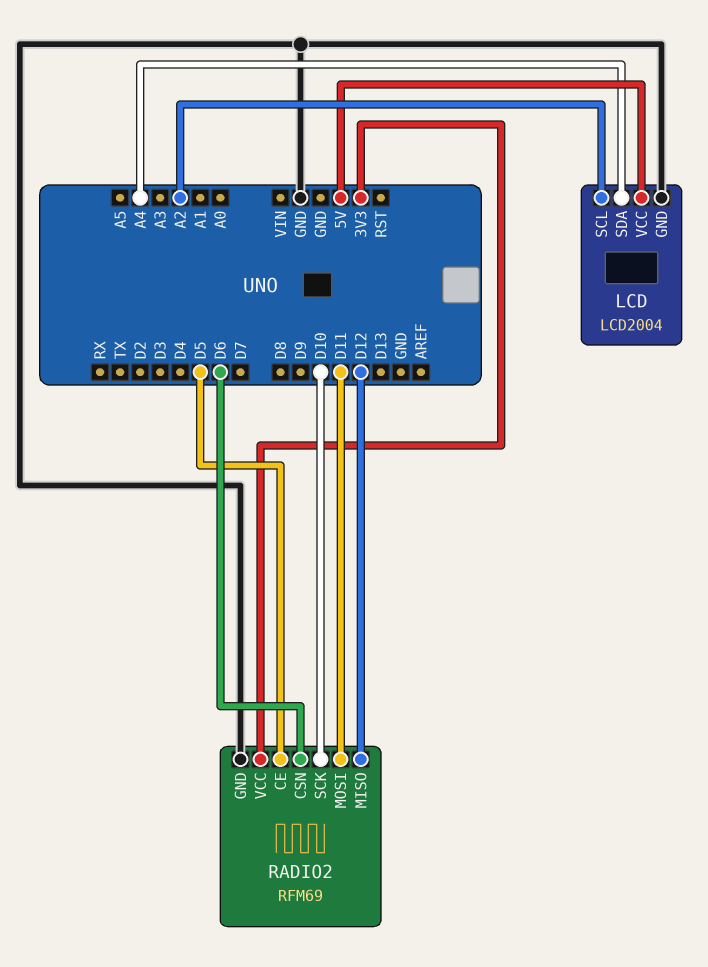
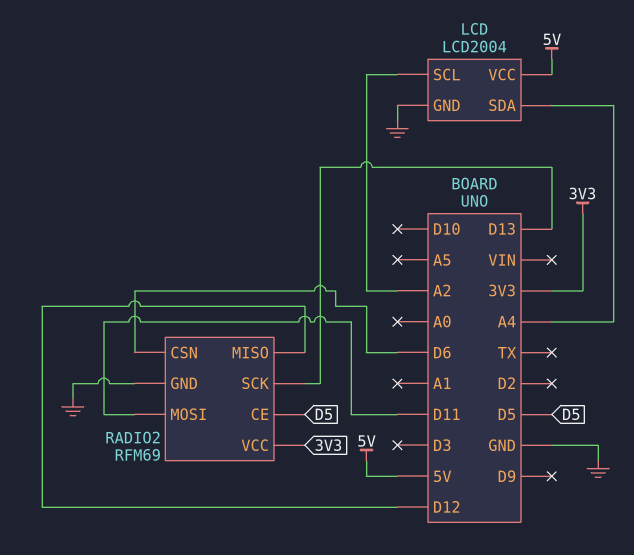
RADIO2 pin SCK: D10 -> D13

